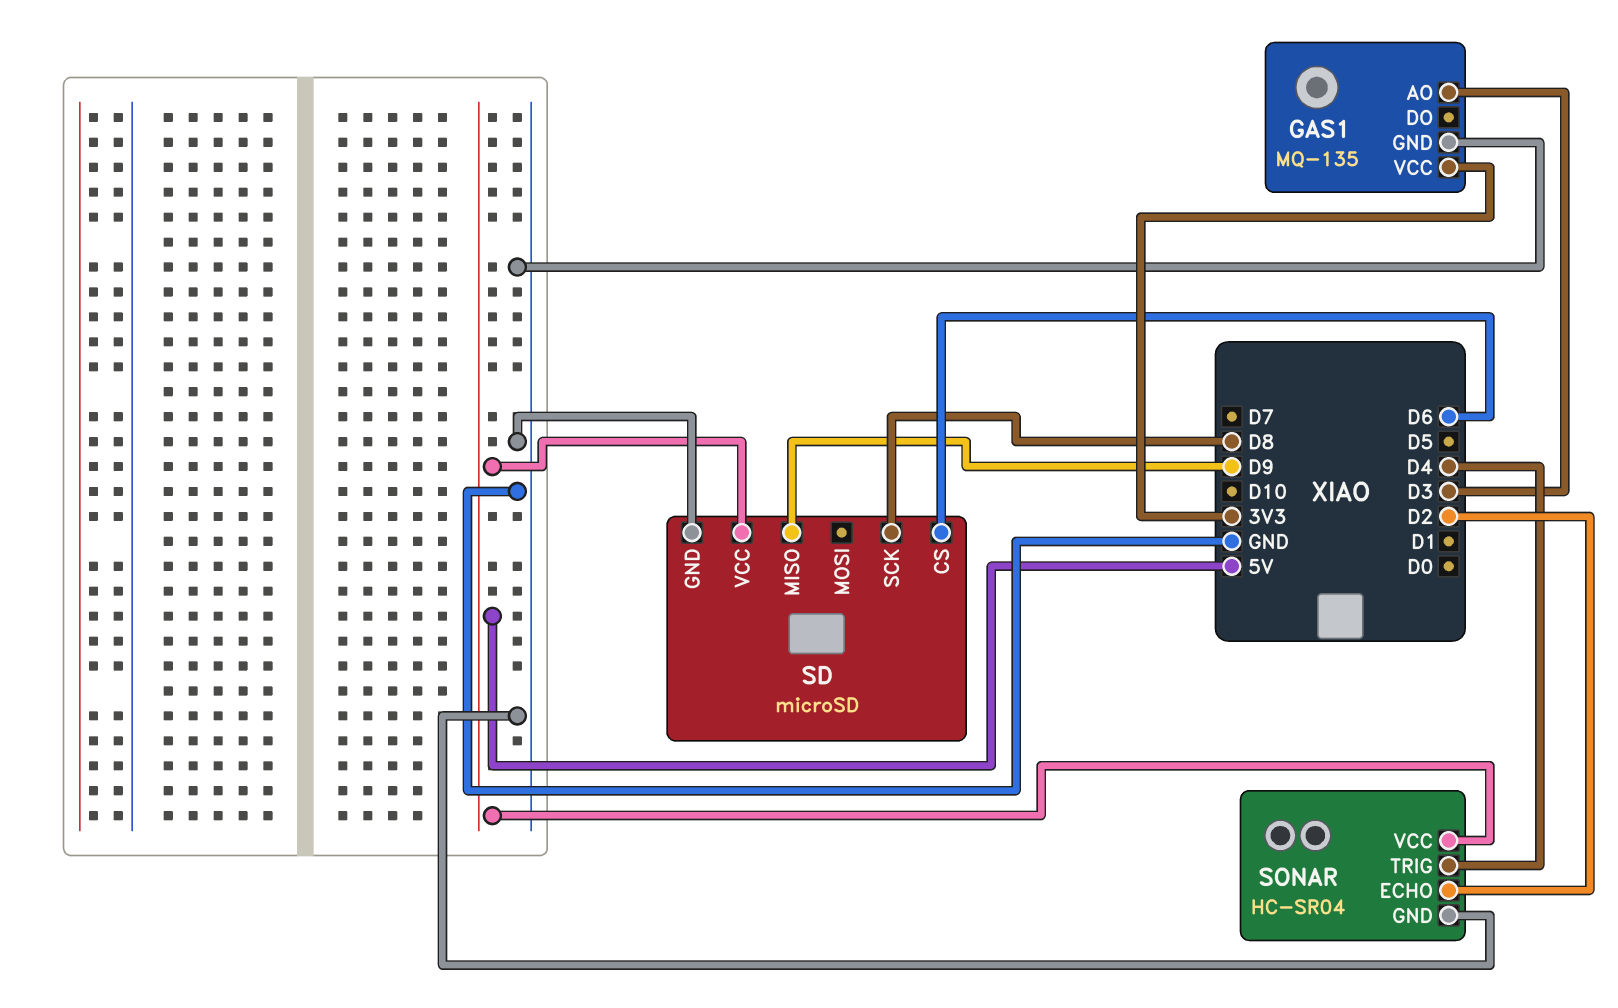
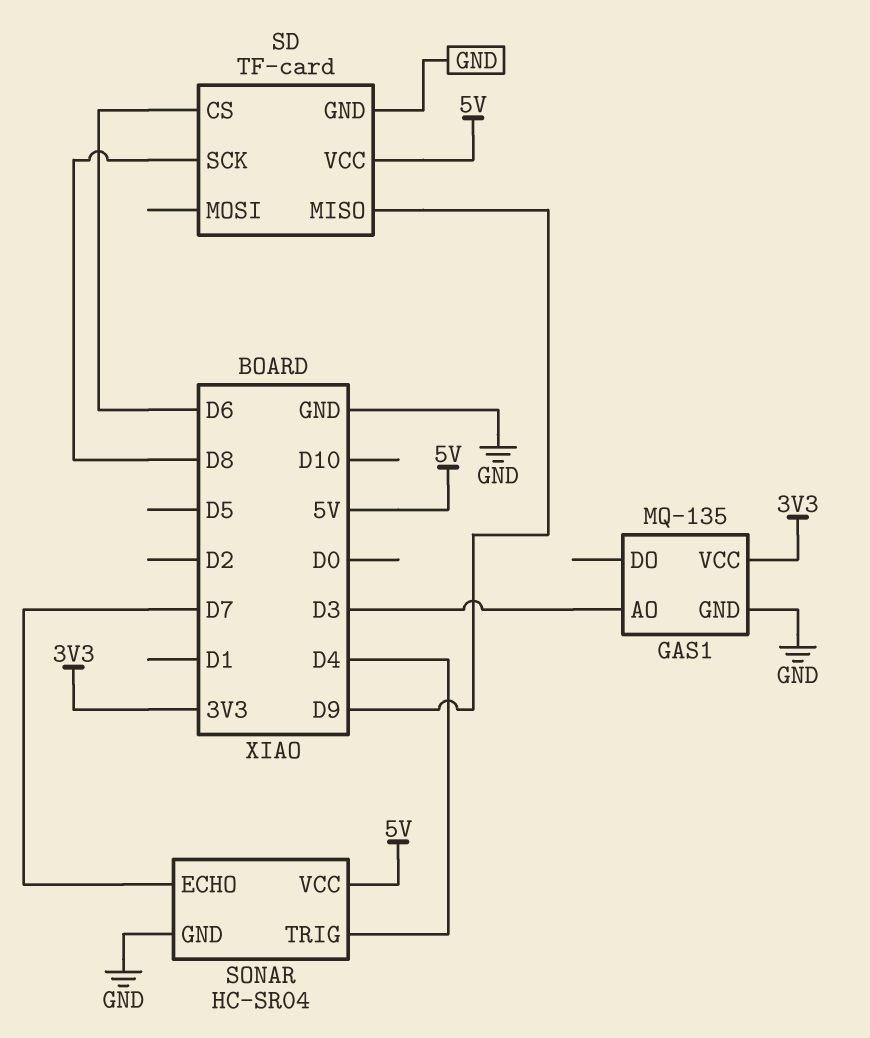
SD: microSD -> TF-card
SONAR pin ECHO: D2 -> D7

